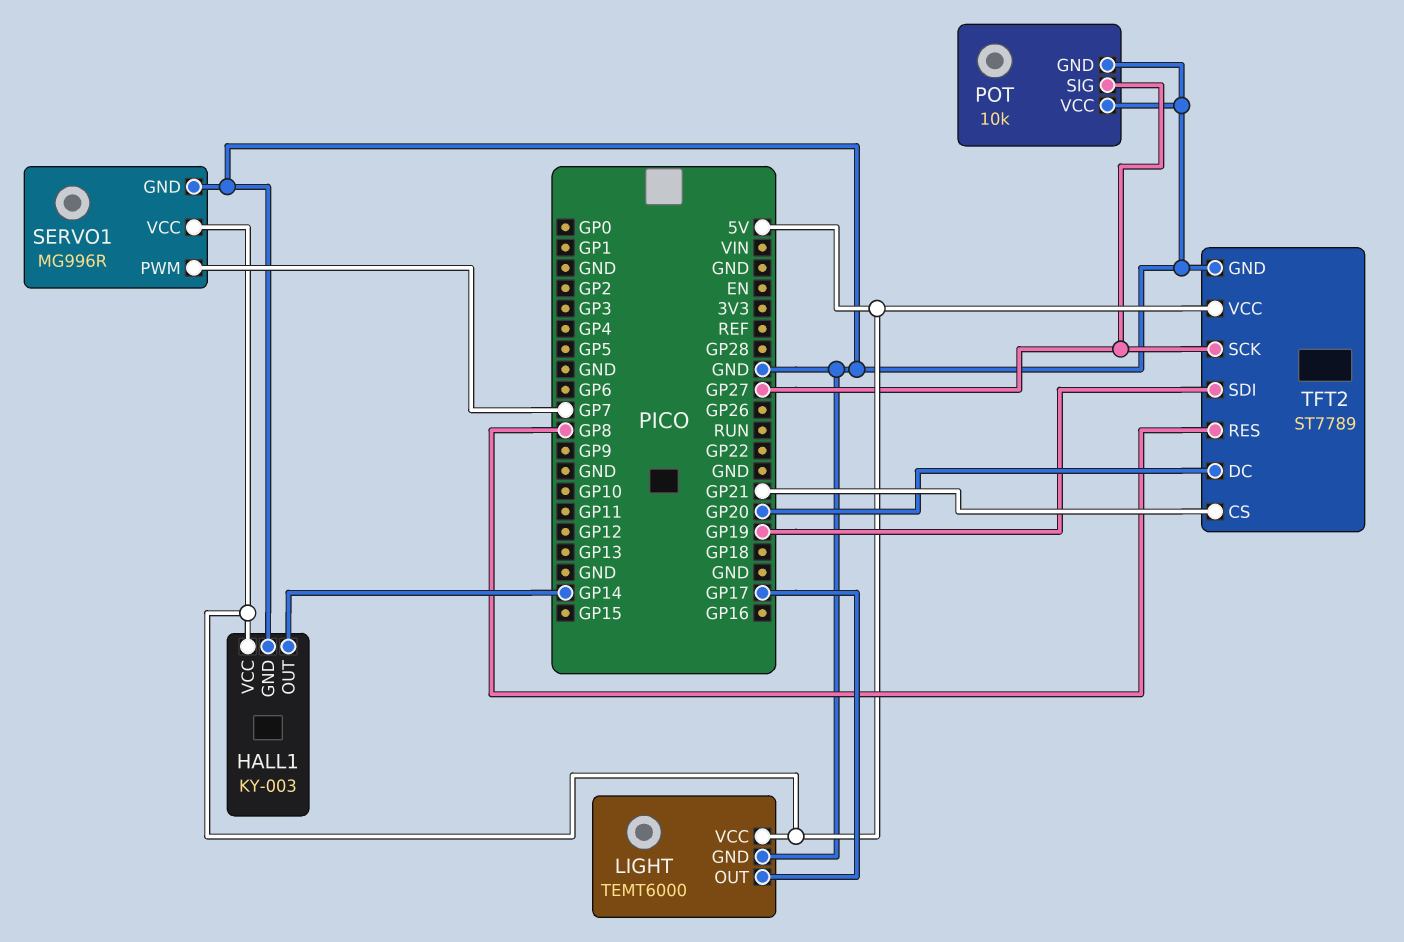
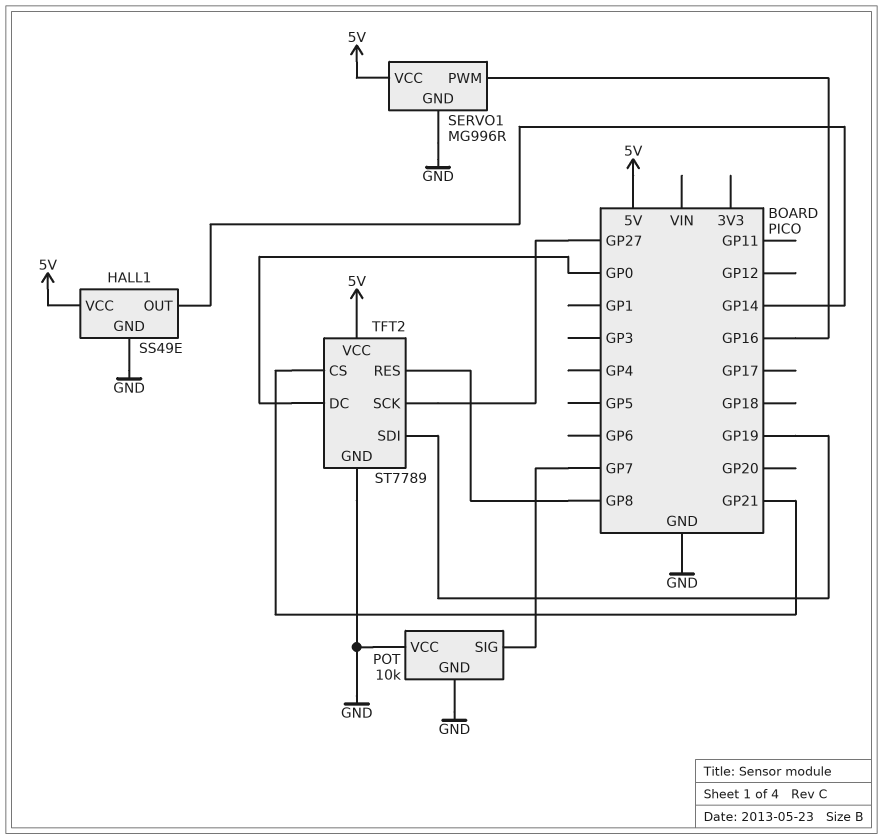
HALL1: KY-003 -> SS49E
LIGHT: TEMT6000 -> none
LIGHT pin GND: GND -> none
LIGHT pin OUT: GP17 -> none
LIGHT pin VCC: 5V -> none
POT pin SIG: GP27 -> GP7
SERVO1 pin PWM: GP7 -> GP16
TFT2 pin DC: GP20 -> GP0

